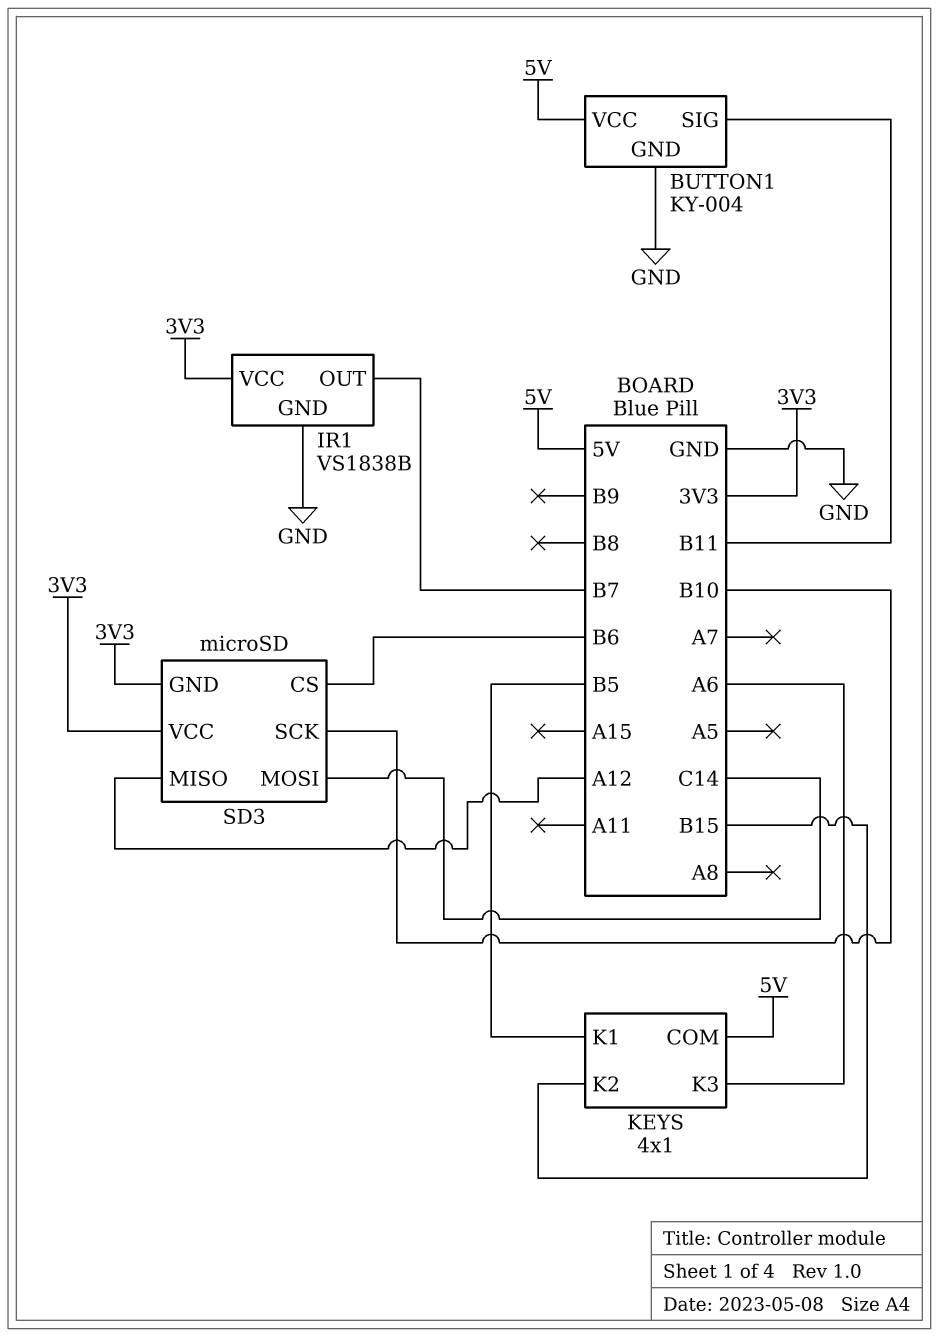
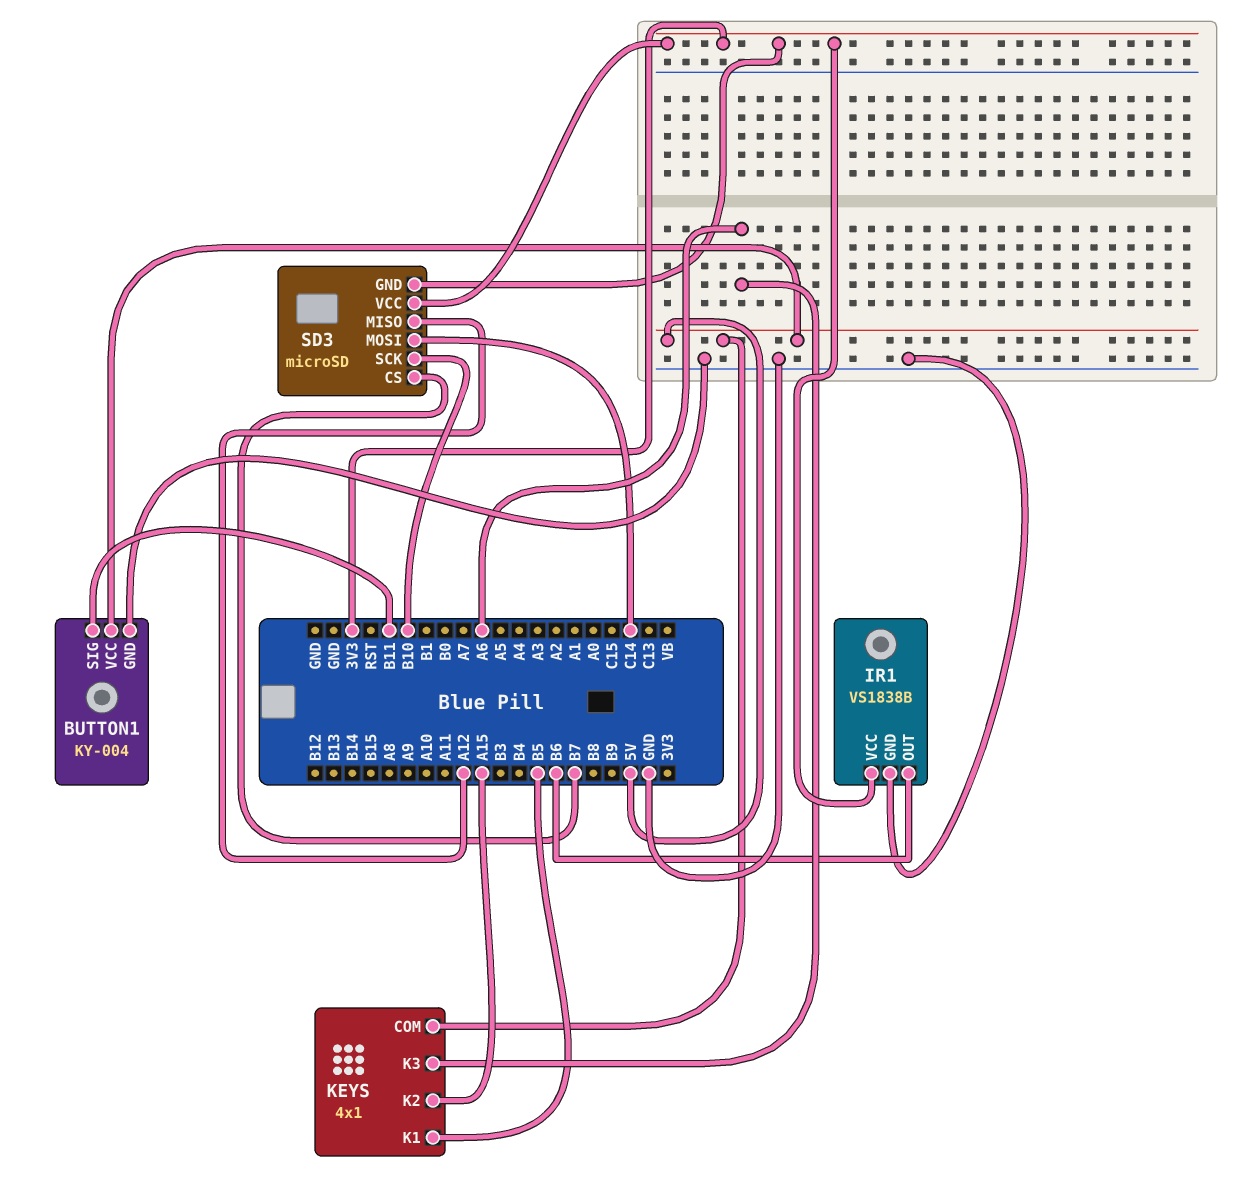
IR1 pin OUT: B7 -> B6
KEYS pin K2: B15 -> A15
SD3 pin CS: B6 -> B7

